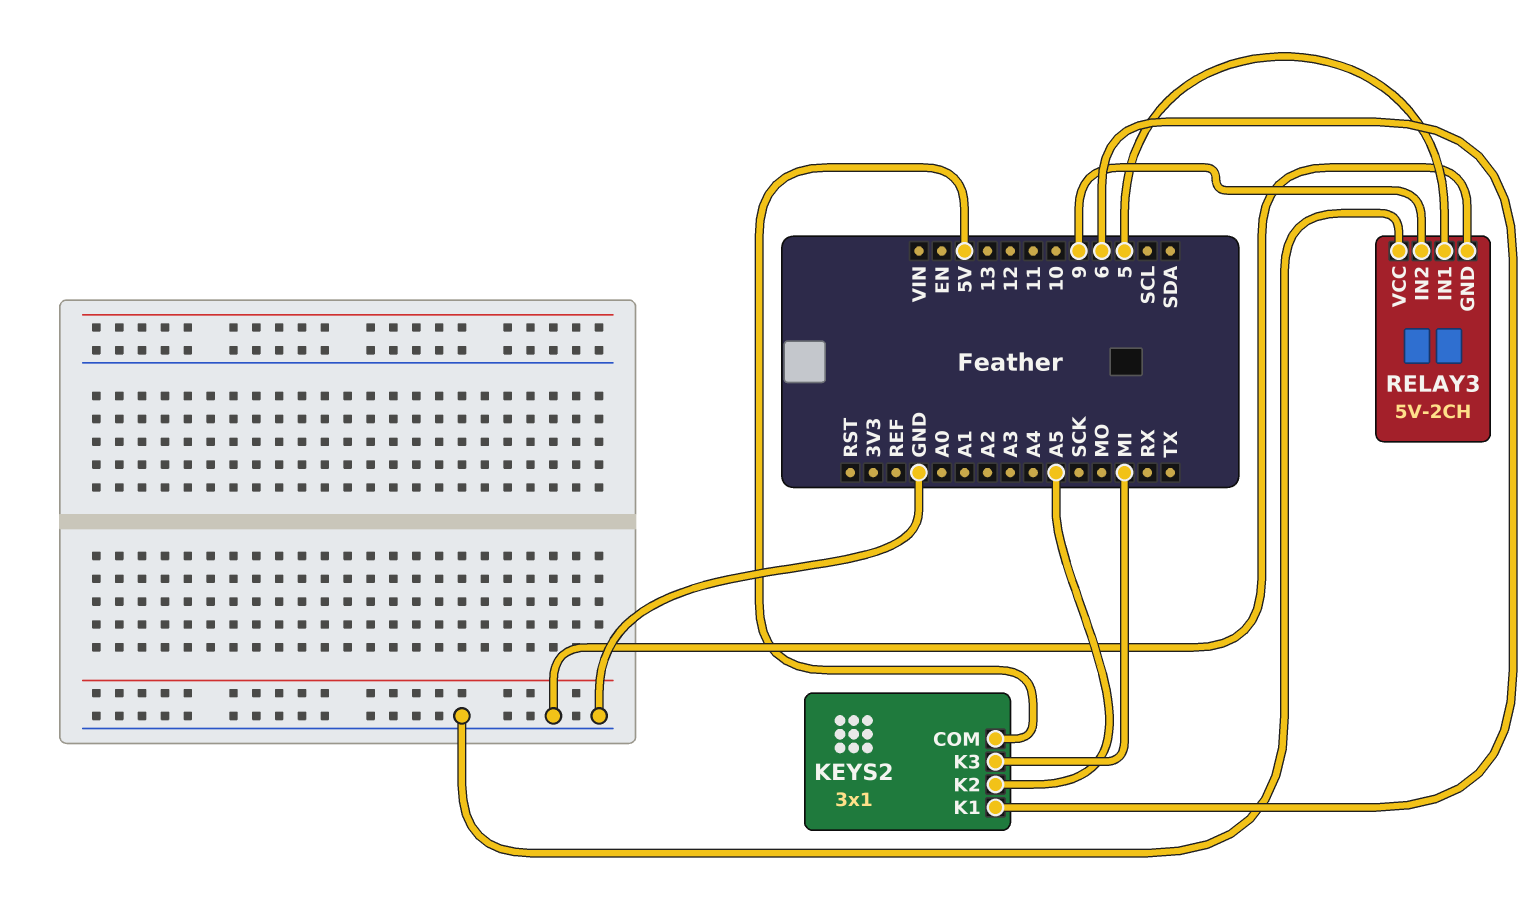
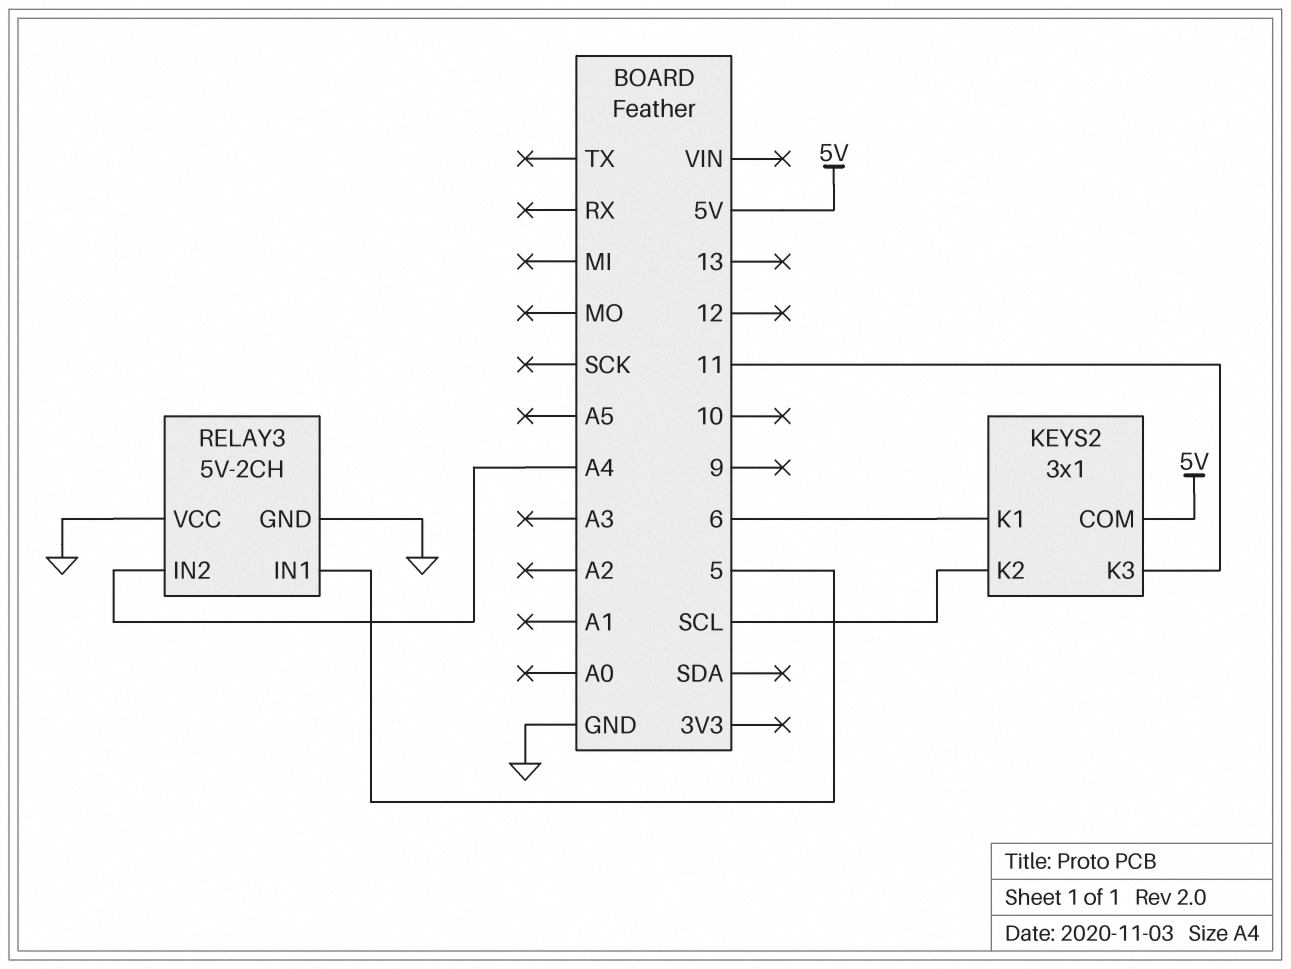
KEYS2 pin K2: A5 -> SCL
KEYS2 pin K3: MI -> 11
RELAY3 pin IN2: 9 -> A4

